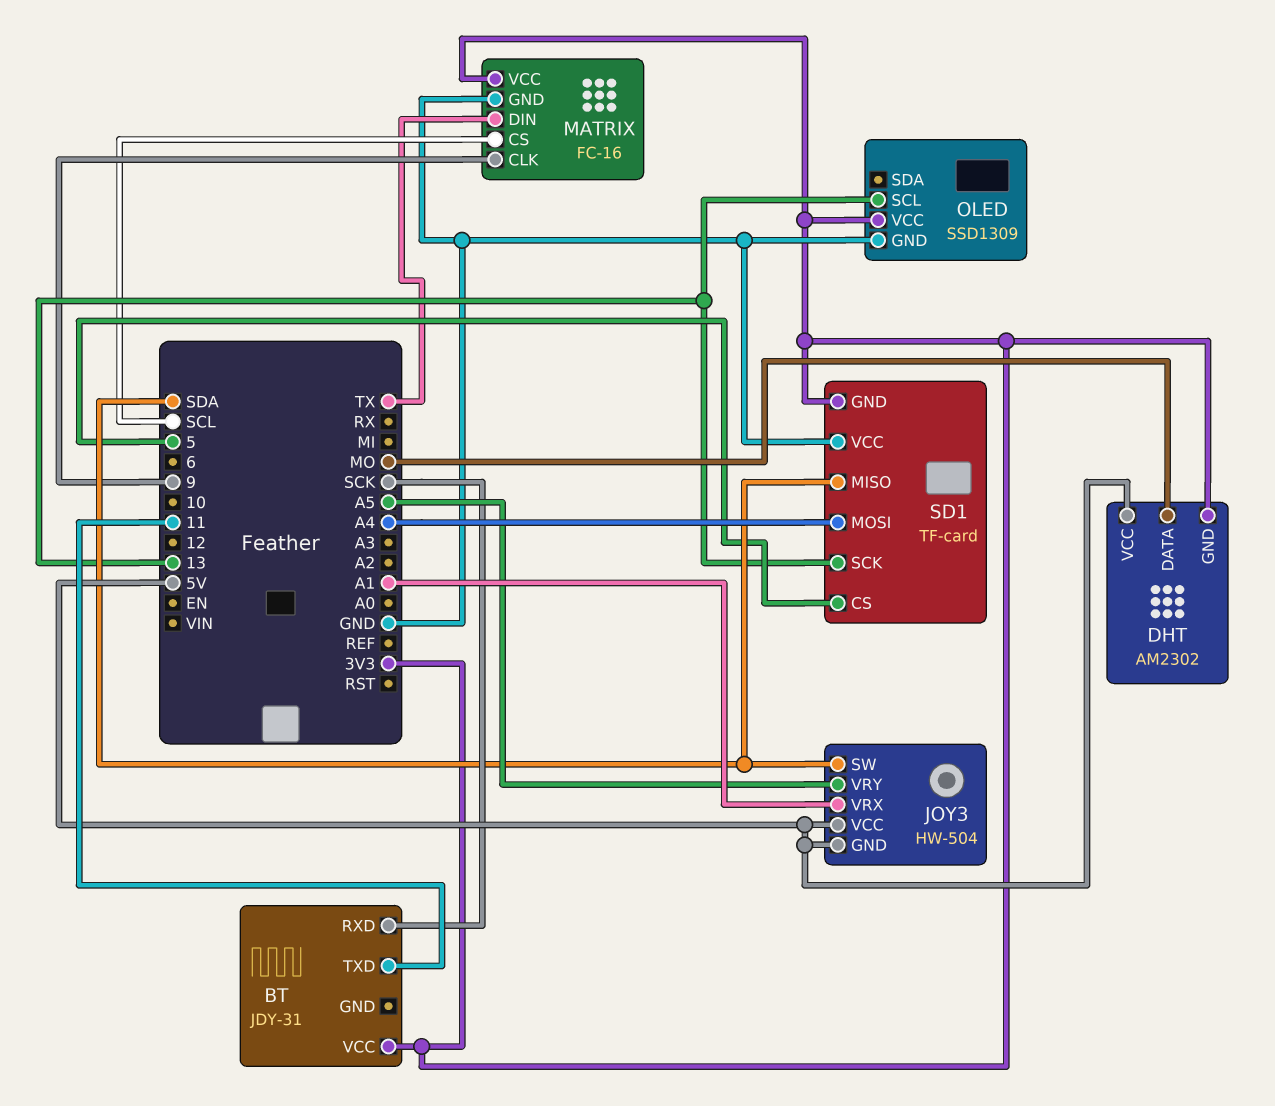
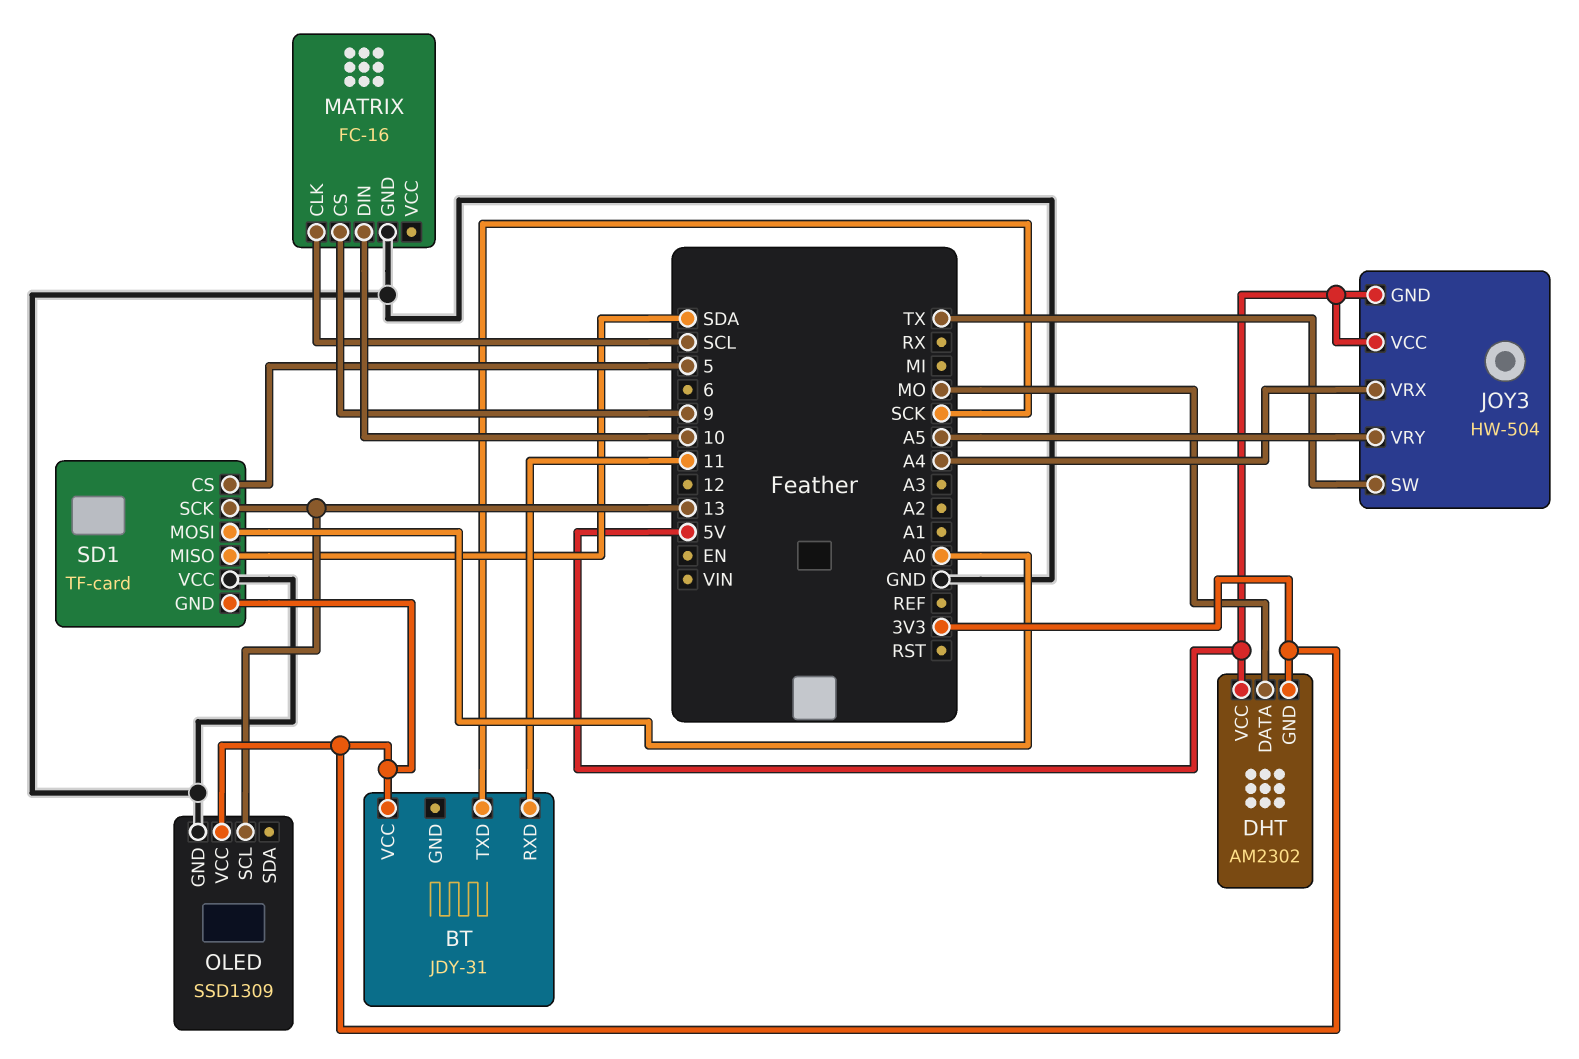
BT pin RXD: SCK -> 11
BT pin TXD: 11 -> SCK
JOY3 pin SW: SDA -> TX
JOY3 pin VRX: A1 -> A4
MATRIX pin CLK: 9 -> SCL
MATRIX pin CS: SCL -> 9
MATRIX pin DIN: TX -> 10
MATRIX pin VCC: 3V3 -> none
SD1 pin MOSI: A4 -> A0

